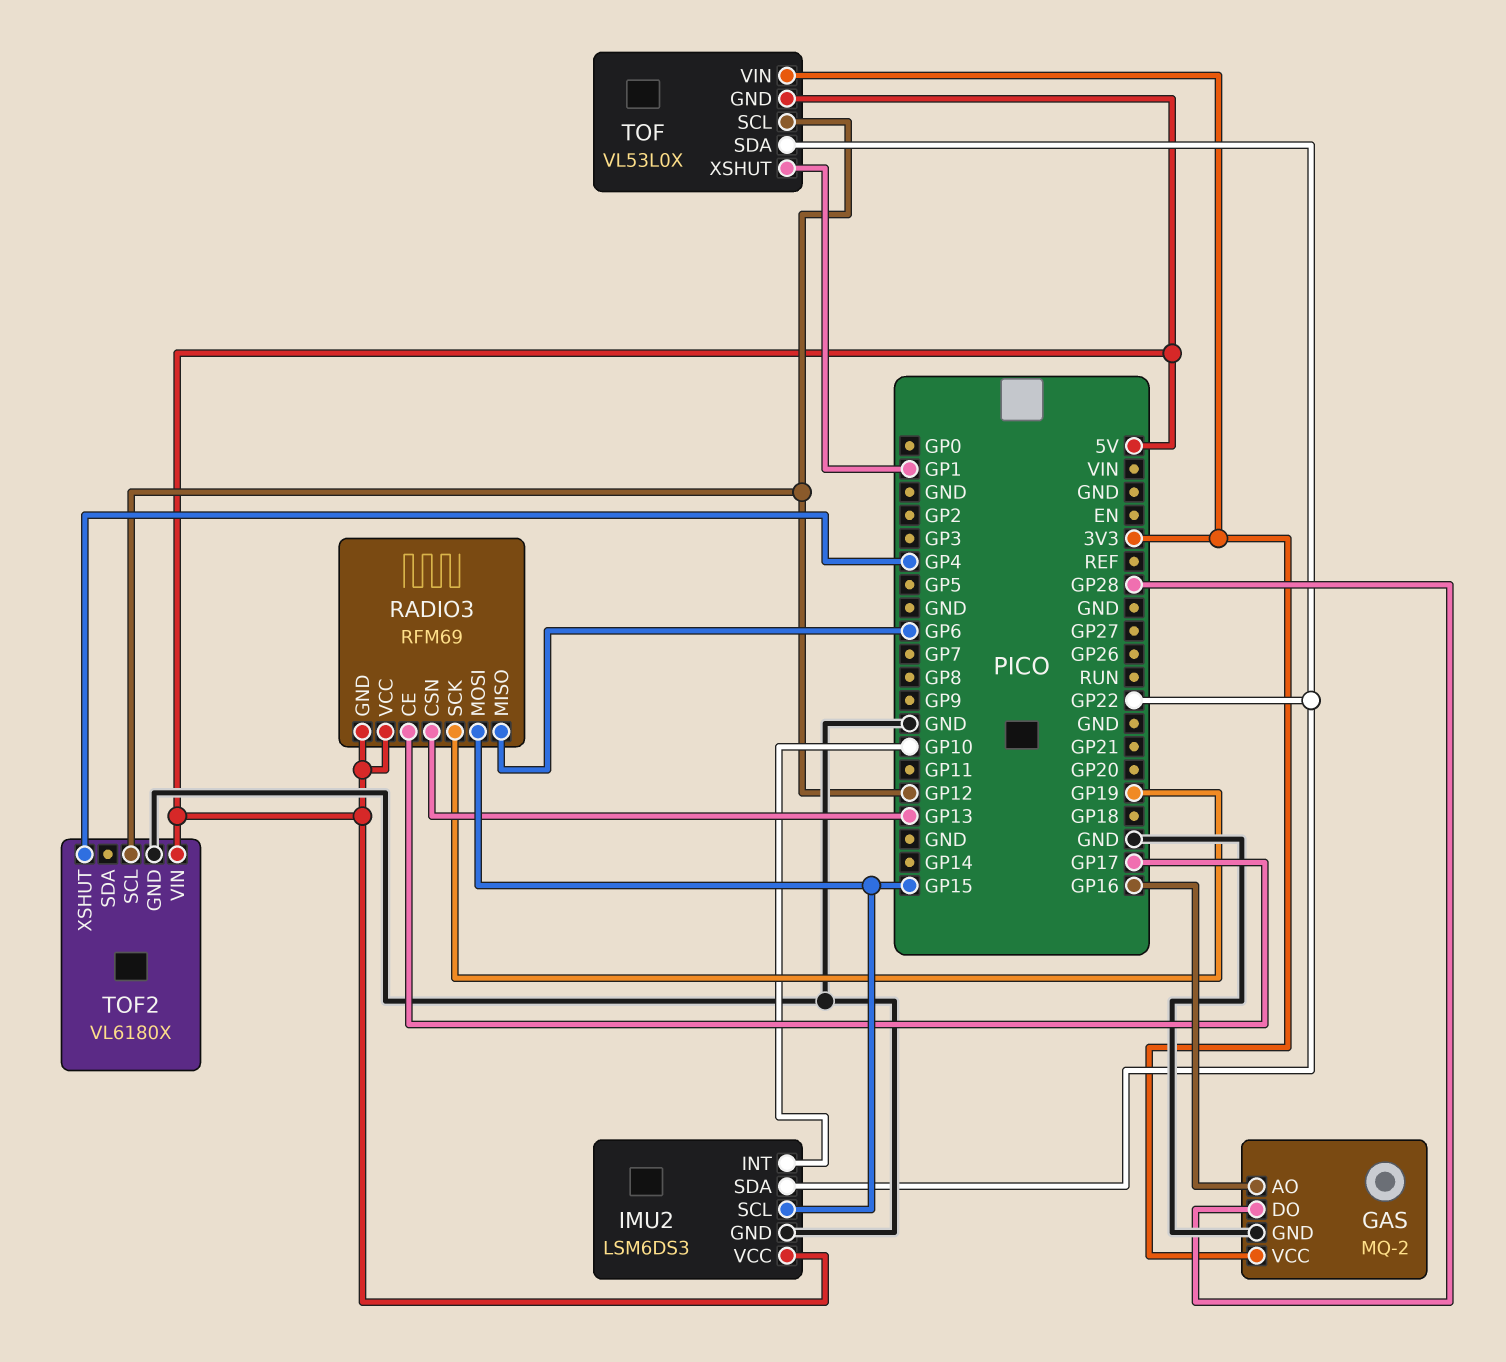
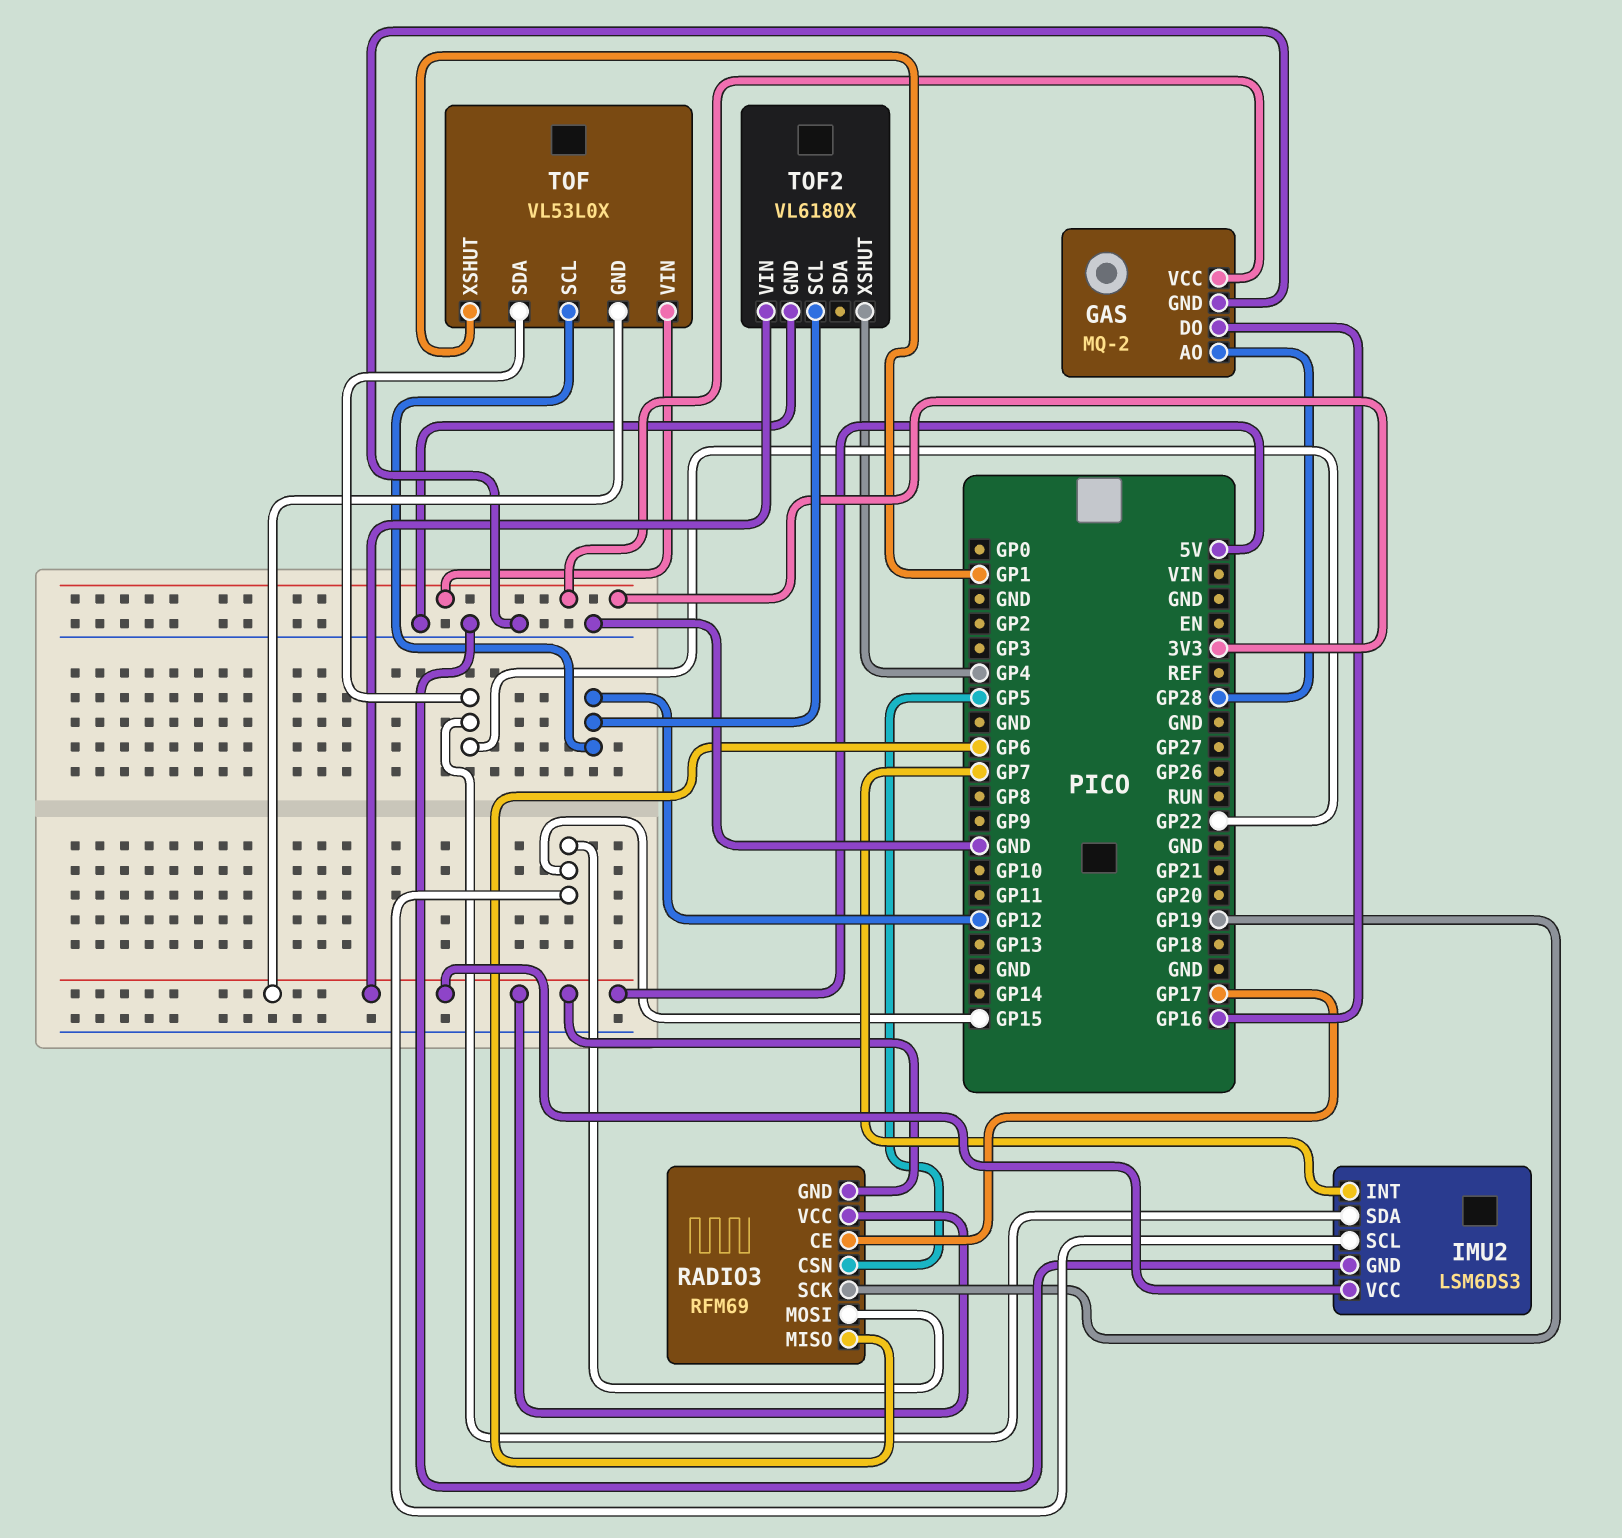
GAS pin AO: GP16 -> GP28
GAS pin DO: GP28 -> GP16
IMU2 pin INT: GP10 -> GP7
RADIO3 pin CSN: GP13 -> GP5

